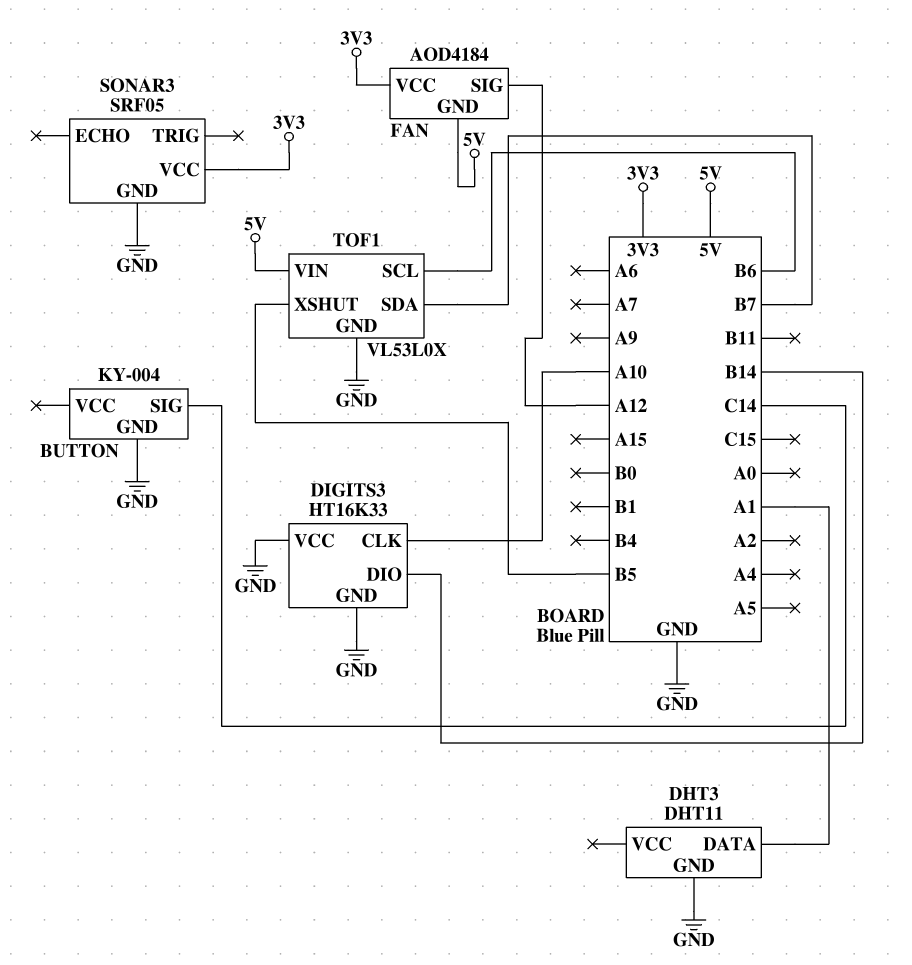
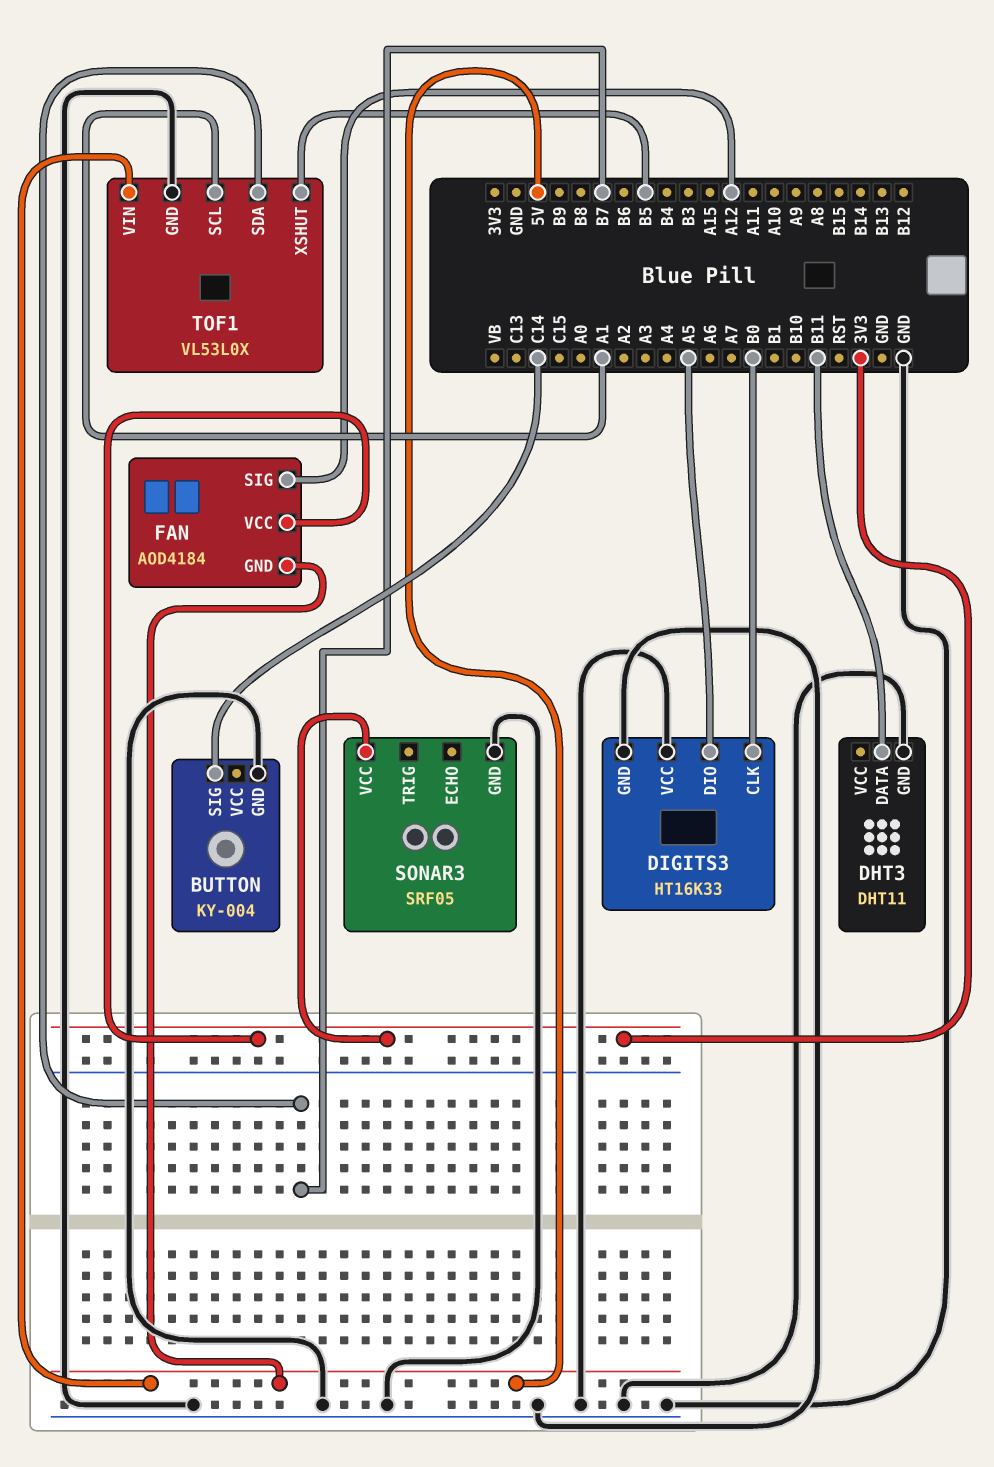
DHT3 pin DATA: A1 -> B11
DIGITS3 pin CLK: A10 -> B0
DIGITS3 pin DIO: B14 -> A5
TOF1 pin SCL: B6 -> A1

